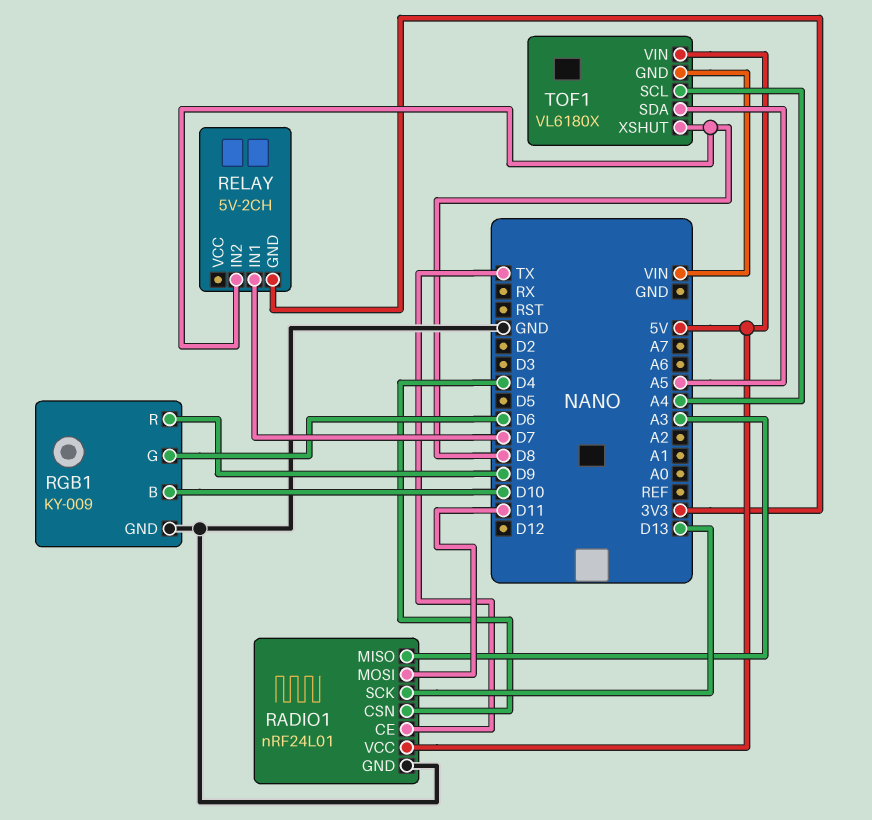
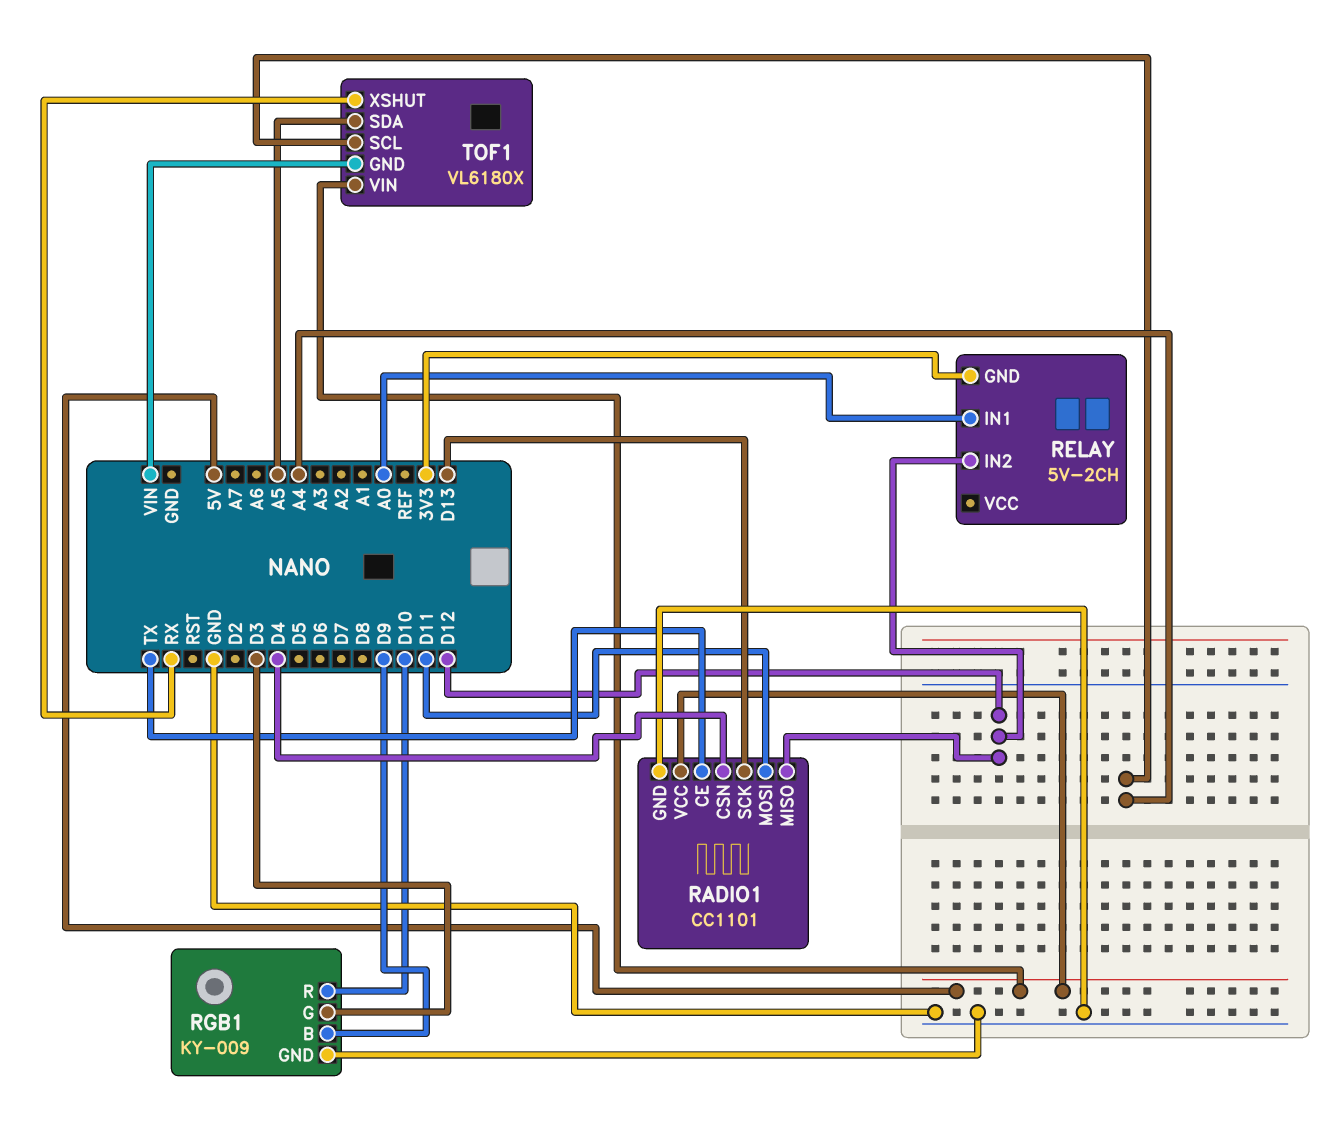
RADIO1: nRF24L01 -> CC1101
RADIO1 pin MISO: A3 -> D12
RELAY pin IN1: D7 -> A0
RELAY pin IN2: D8 -> D12
RGB1 pin B: D10 -> D9
RGB1 pin G: D6 -> D3
RGB1 pin R: D9 -> D10
TOF1 pin XSHUT: D8 -> RX

